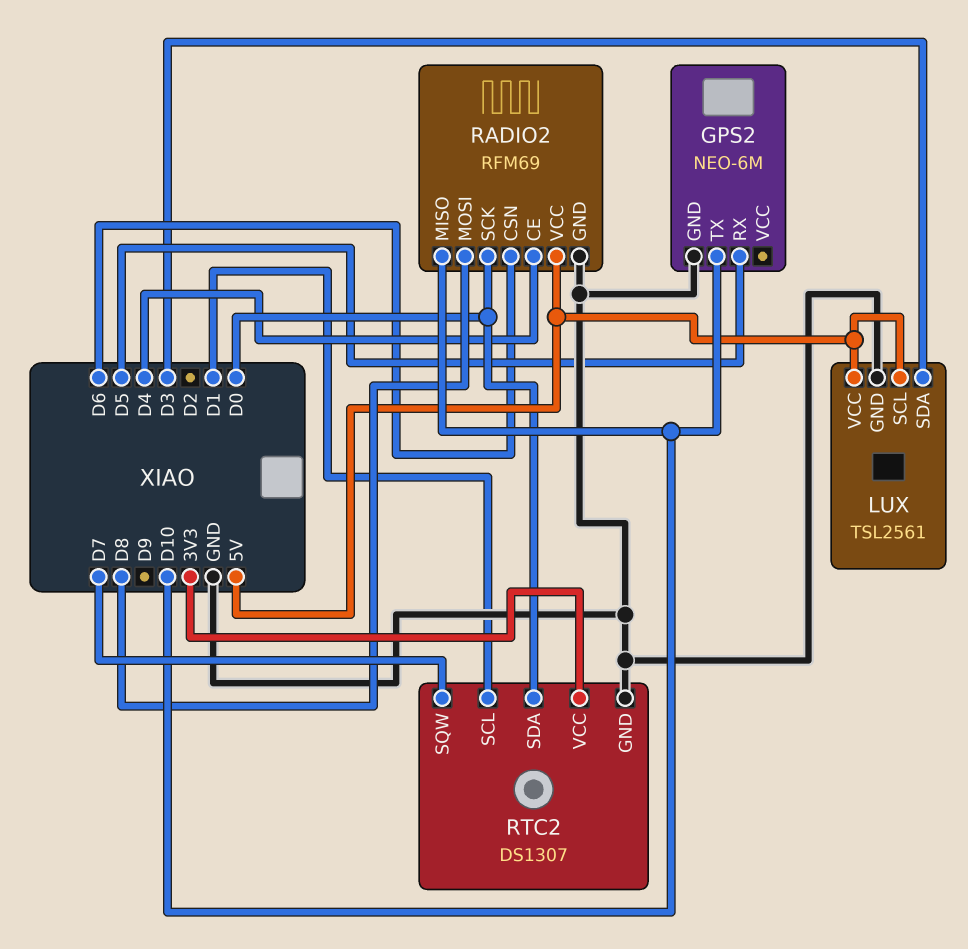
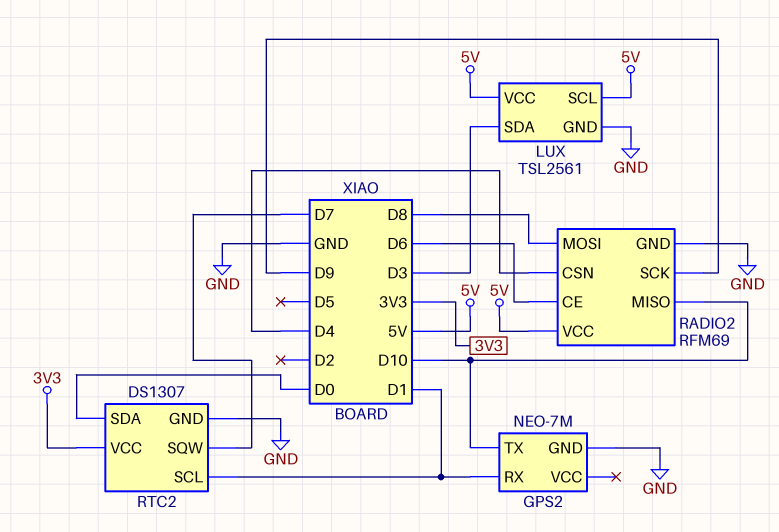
GPS2: NEO-6M -> NEO-7M
GPS2 pin RX: D5 -> D1
RADIO2 pin CE: D4 -> D6
RADIO2 pin CSN: D6 -> D4
RADIO2 pin SCK: D0 -> D9

